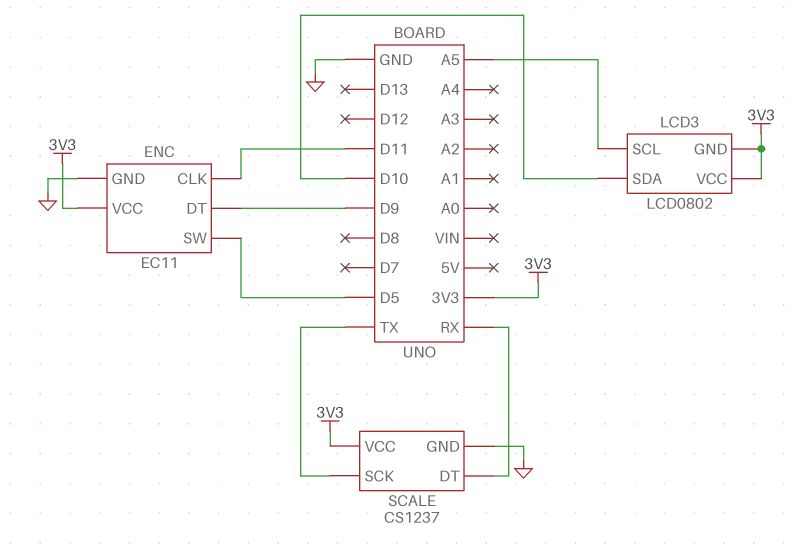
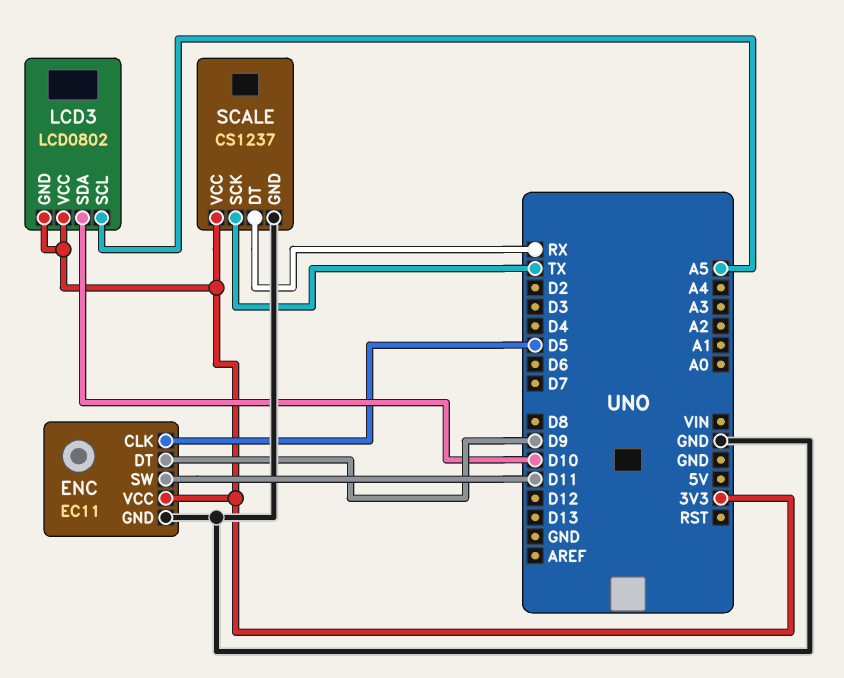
ENC pin CLK: D11 -> D5
ENC pin SW: D5 -> D11

